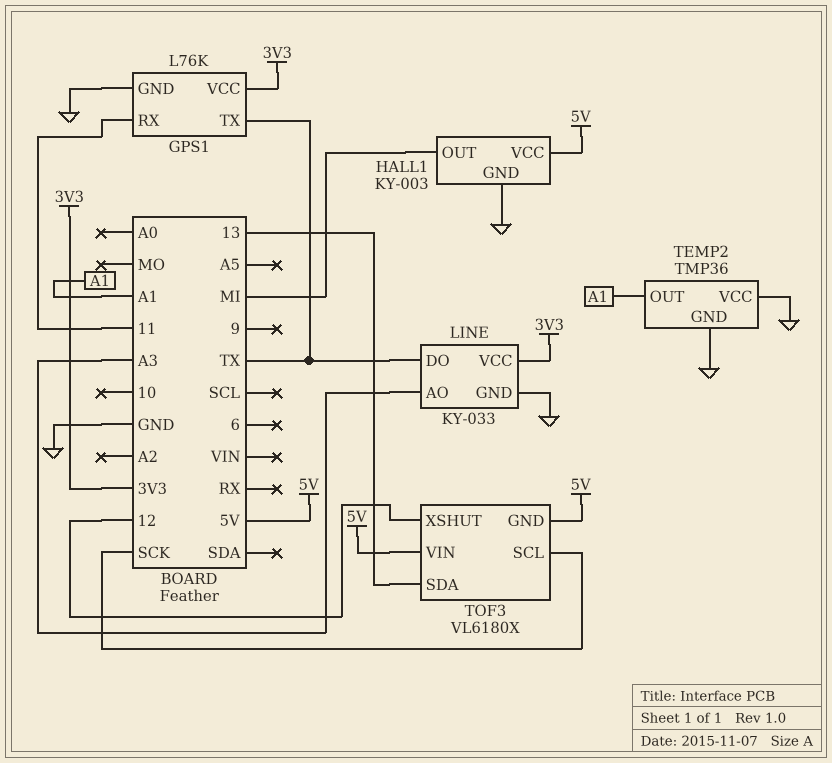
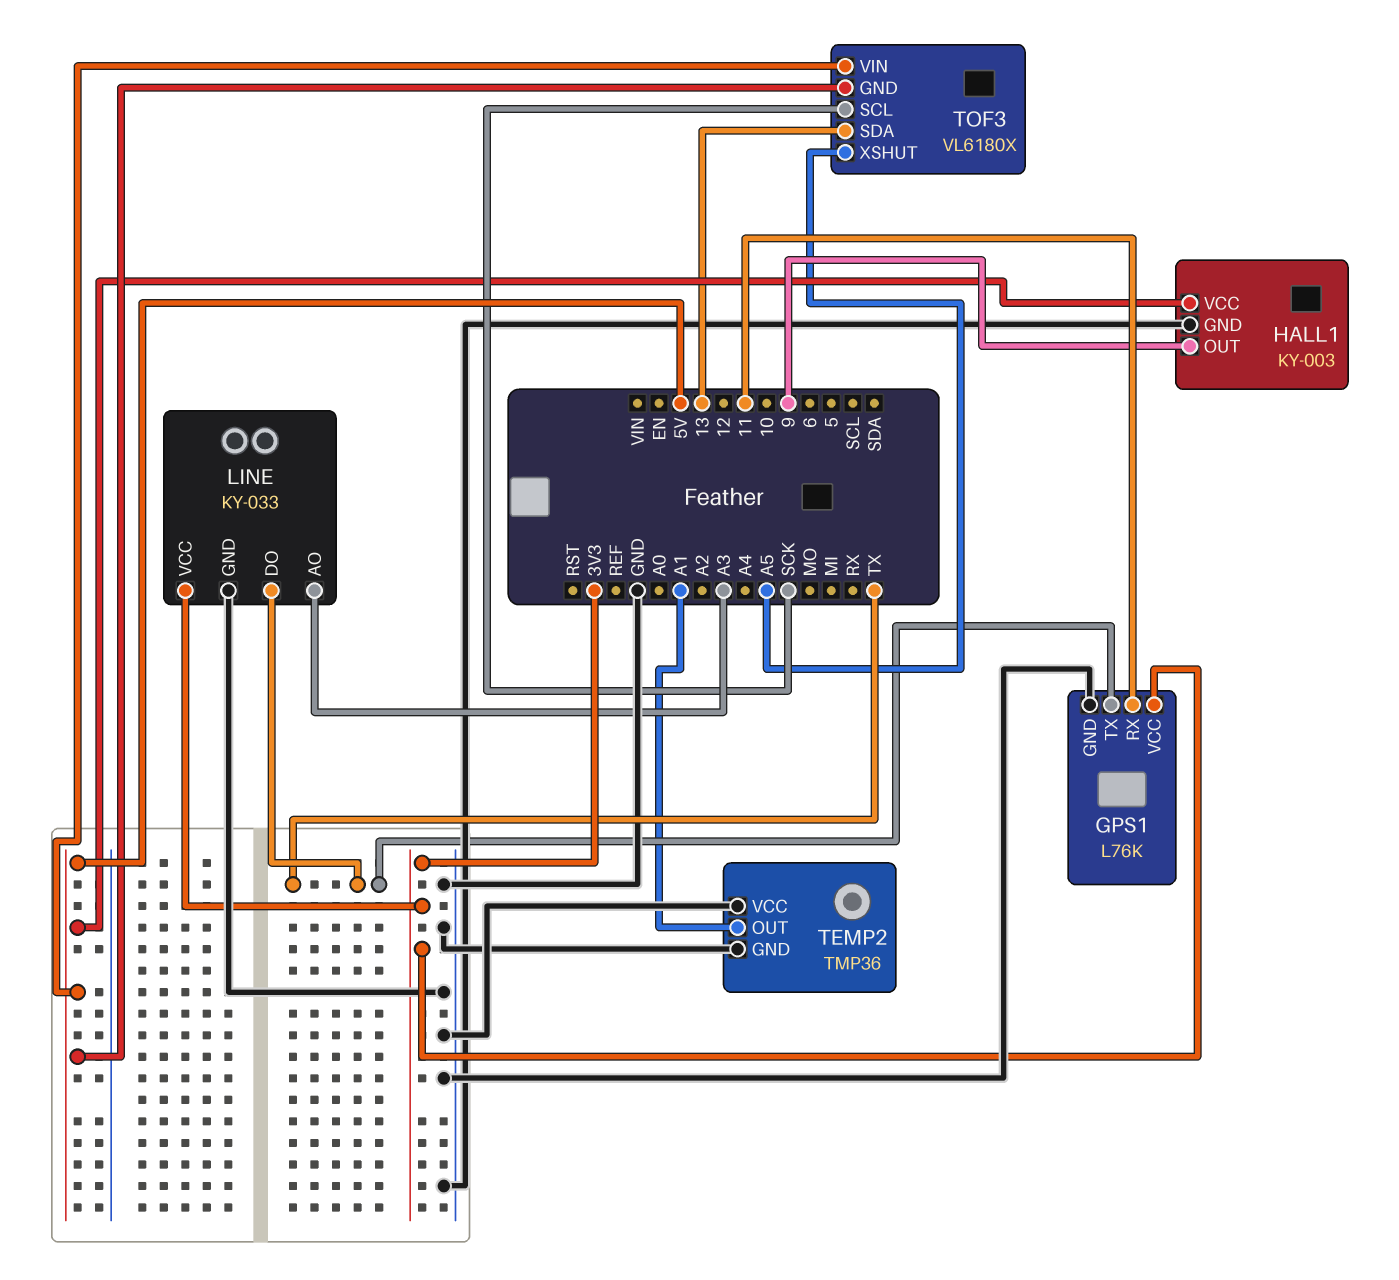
HALL1 pin OUT: MI -> 9
TOF3 pin XSHUT: 12 -> A5

